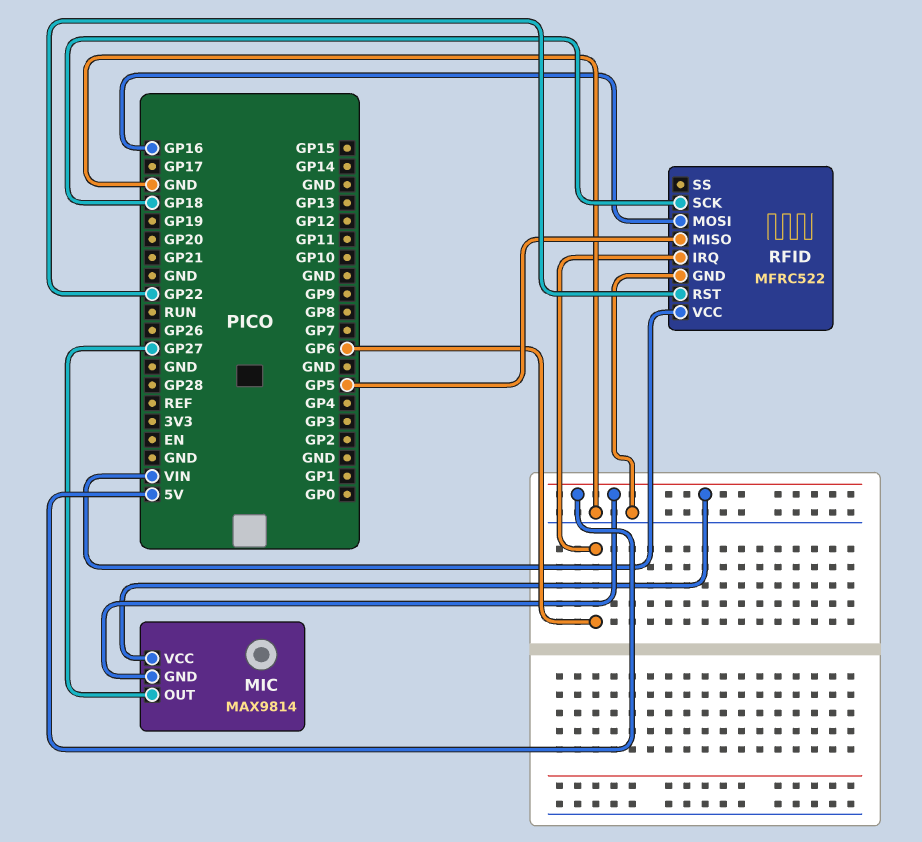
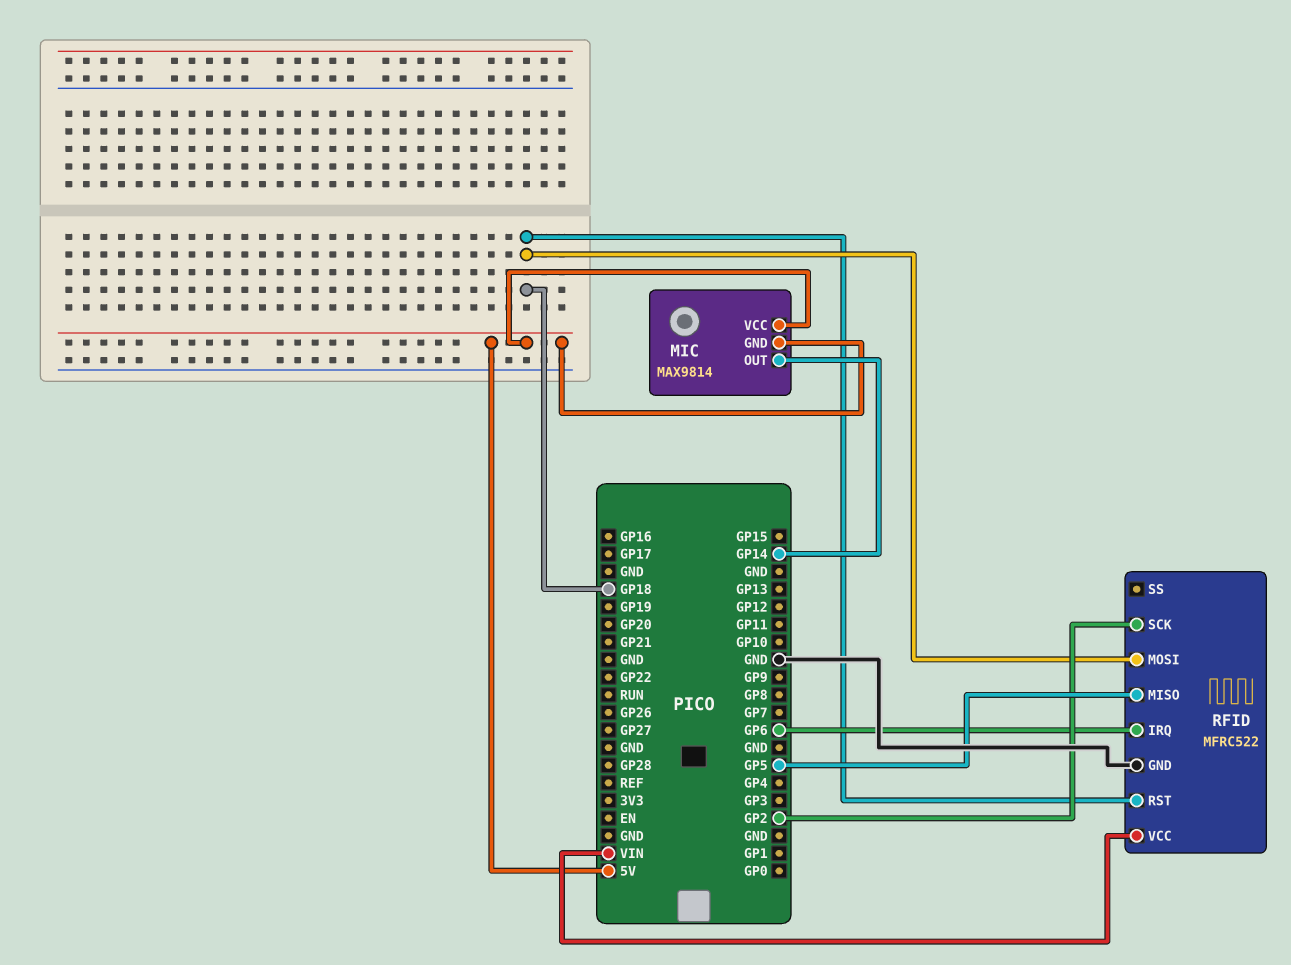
MIC pin OUT: GP27 -> GP14
RFID pin MOSI: GP16 -> GP18
RFID pin RST: GP22 -> GP18
RFID pin SCK: GP18 -> GP2

